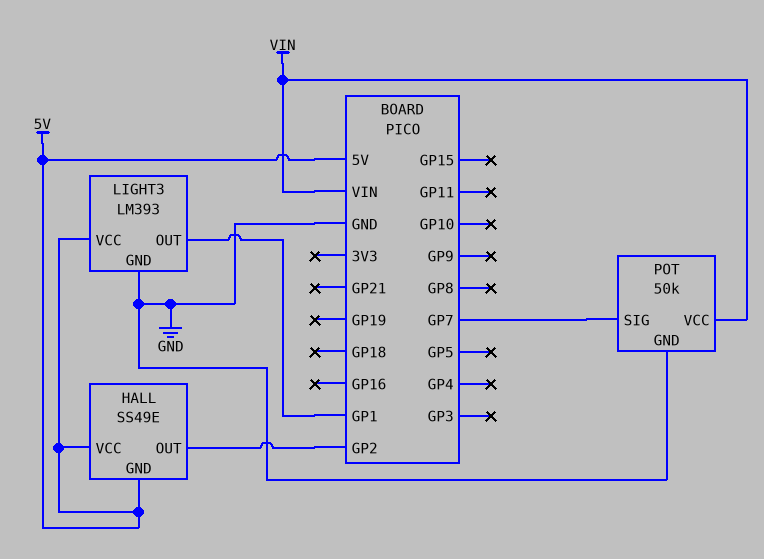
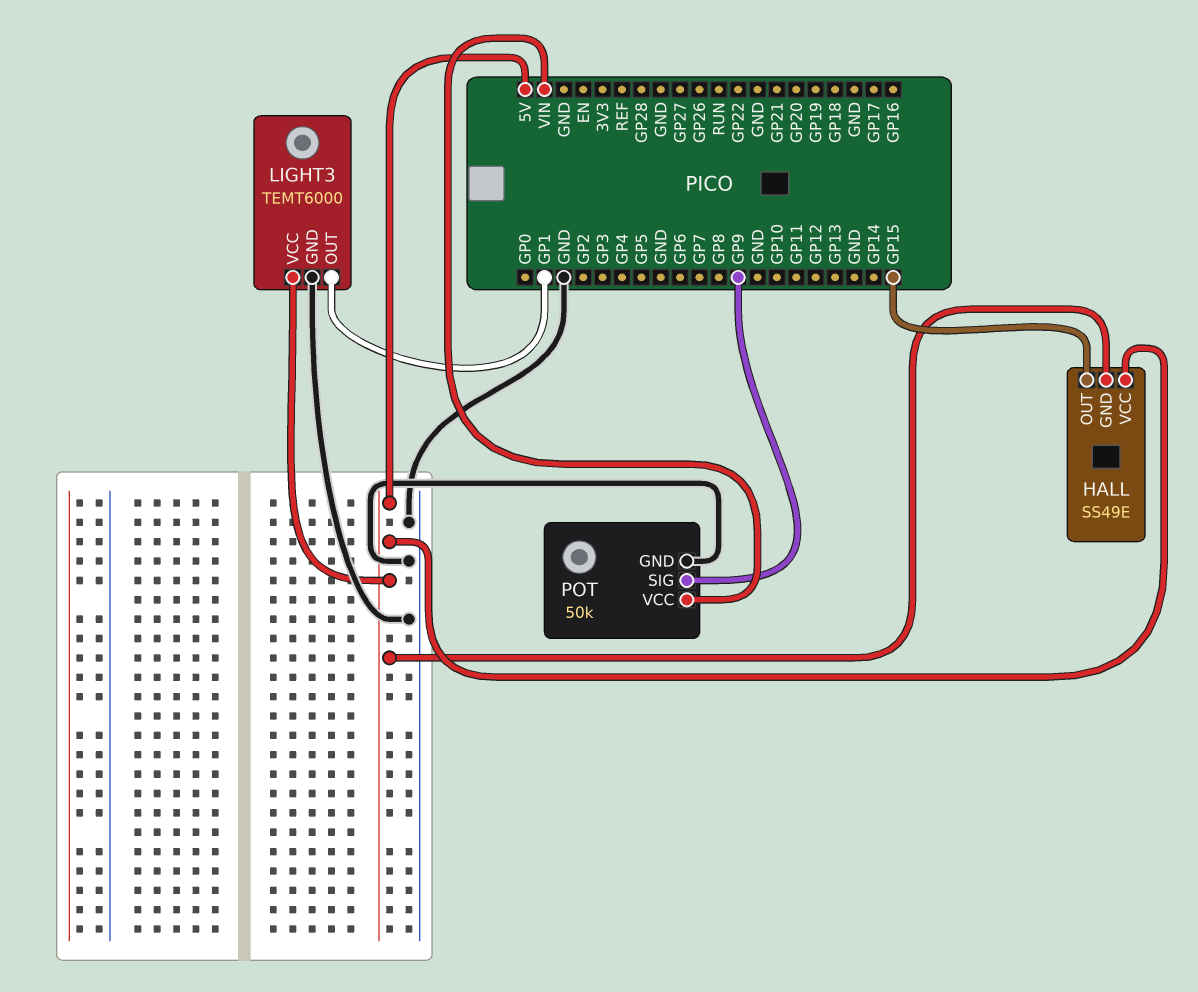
HALL pin OUT: GP2 -> GP15
LIGHT3: LM393 -> TEMT6000
POT pin SIG: GP7 -> GP9

